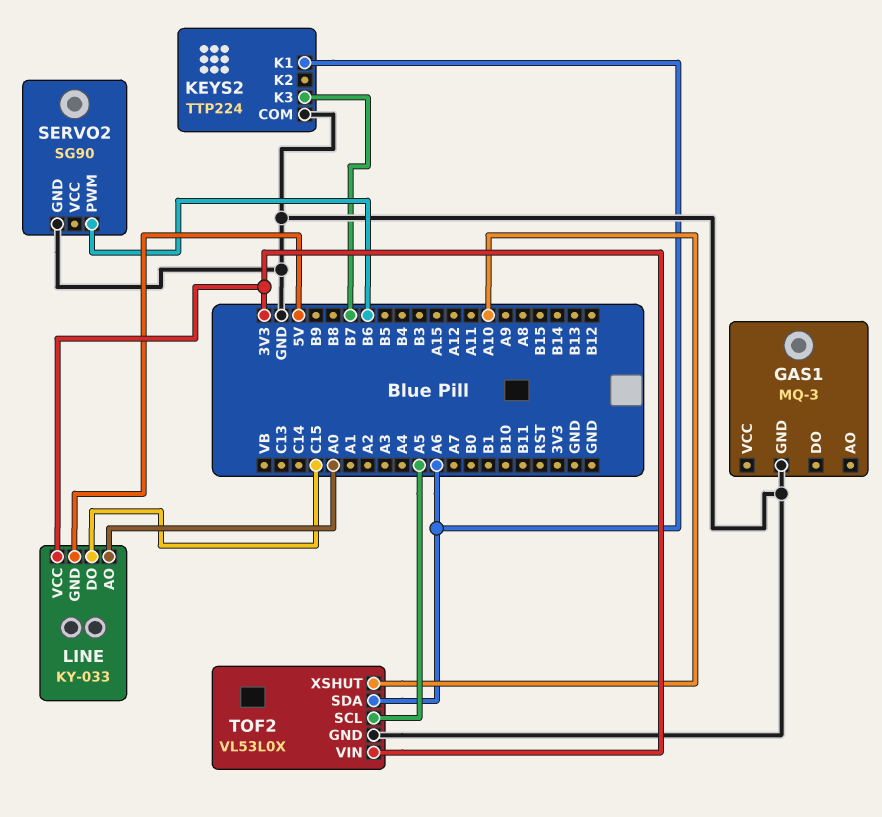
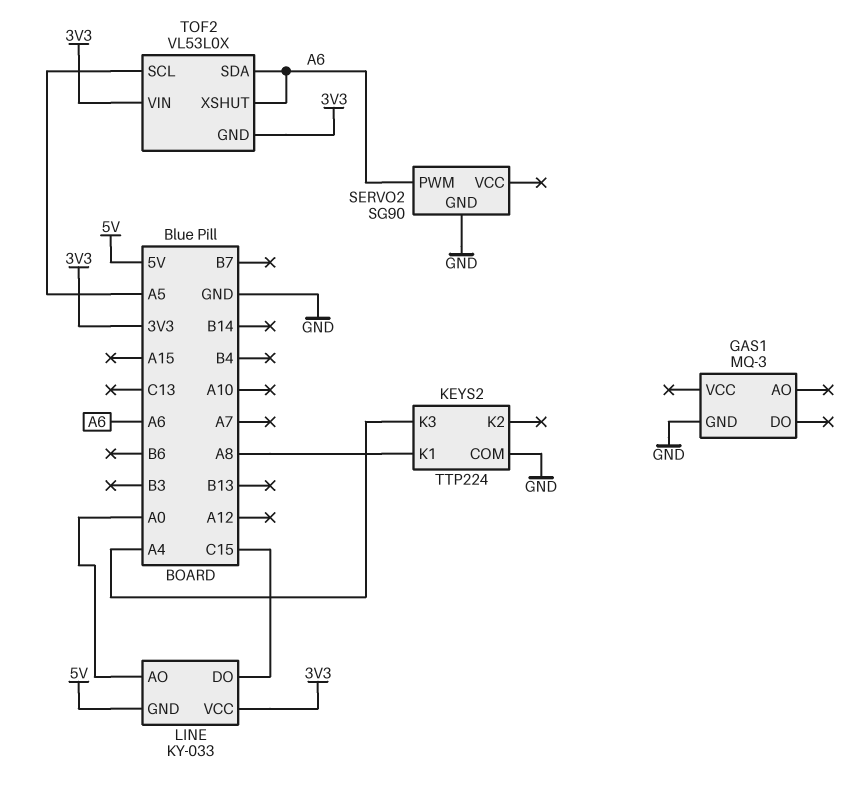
KEYS2 pin K1: A6 -> A8
KEYS2 pin K3: B7 -> A4
SERVO2 pin PWM: B6 -> A6
TOF2 pin GND: GND -> 3V3
TOF2 pin XSHUT: A10 -> A6

